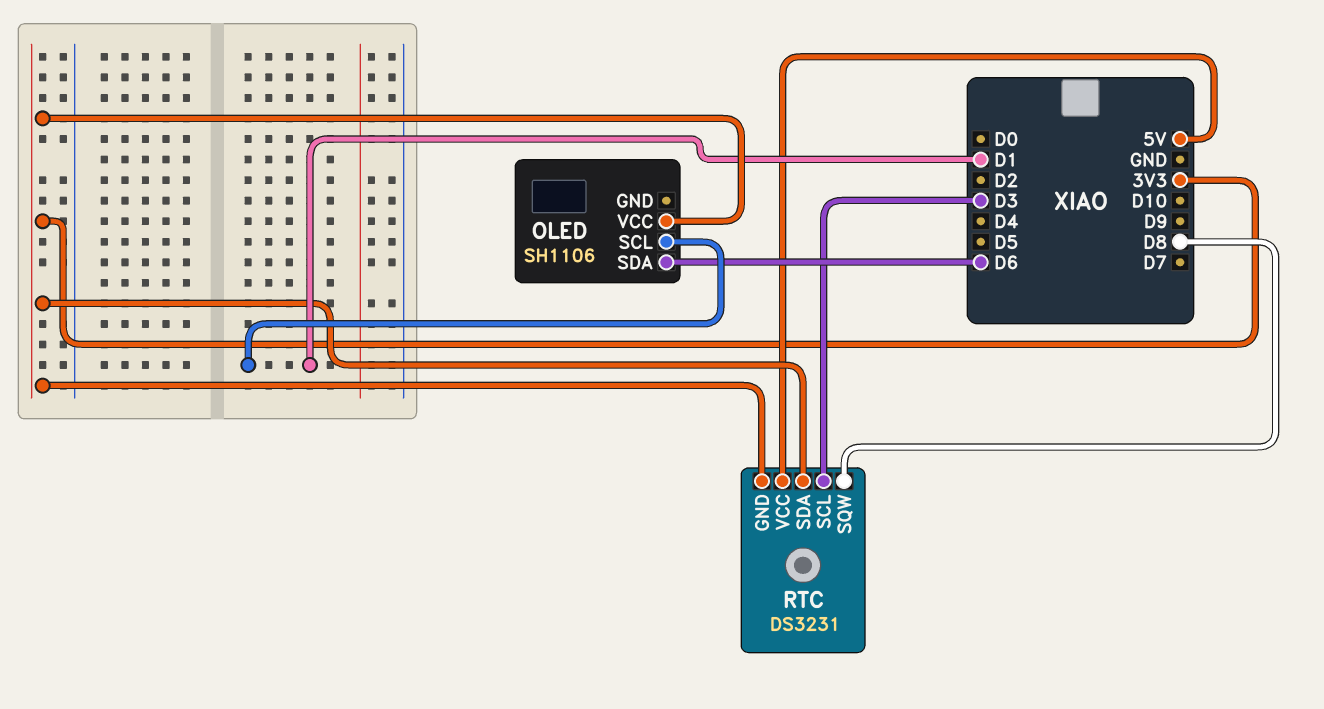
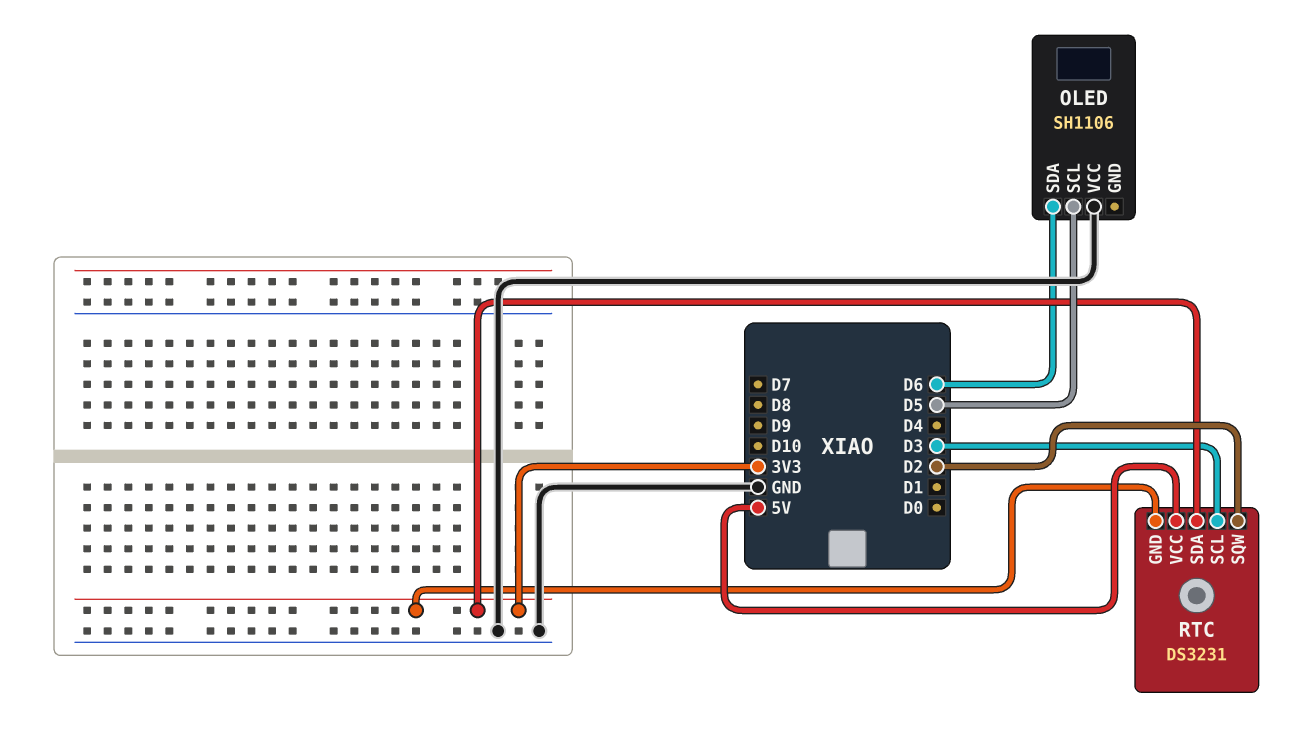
OLED pin SCL: D1 -> D5
OLED pin VCC: 3V3 -> GND
RTC pin SQW: D8 -> D2

